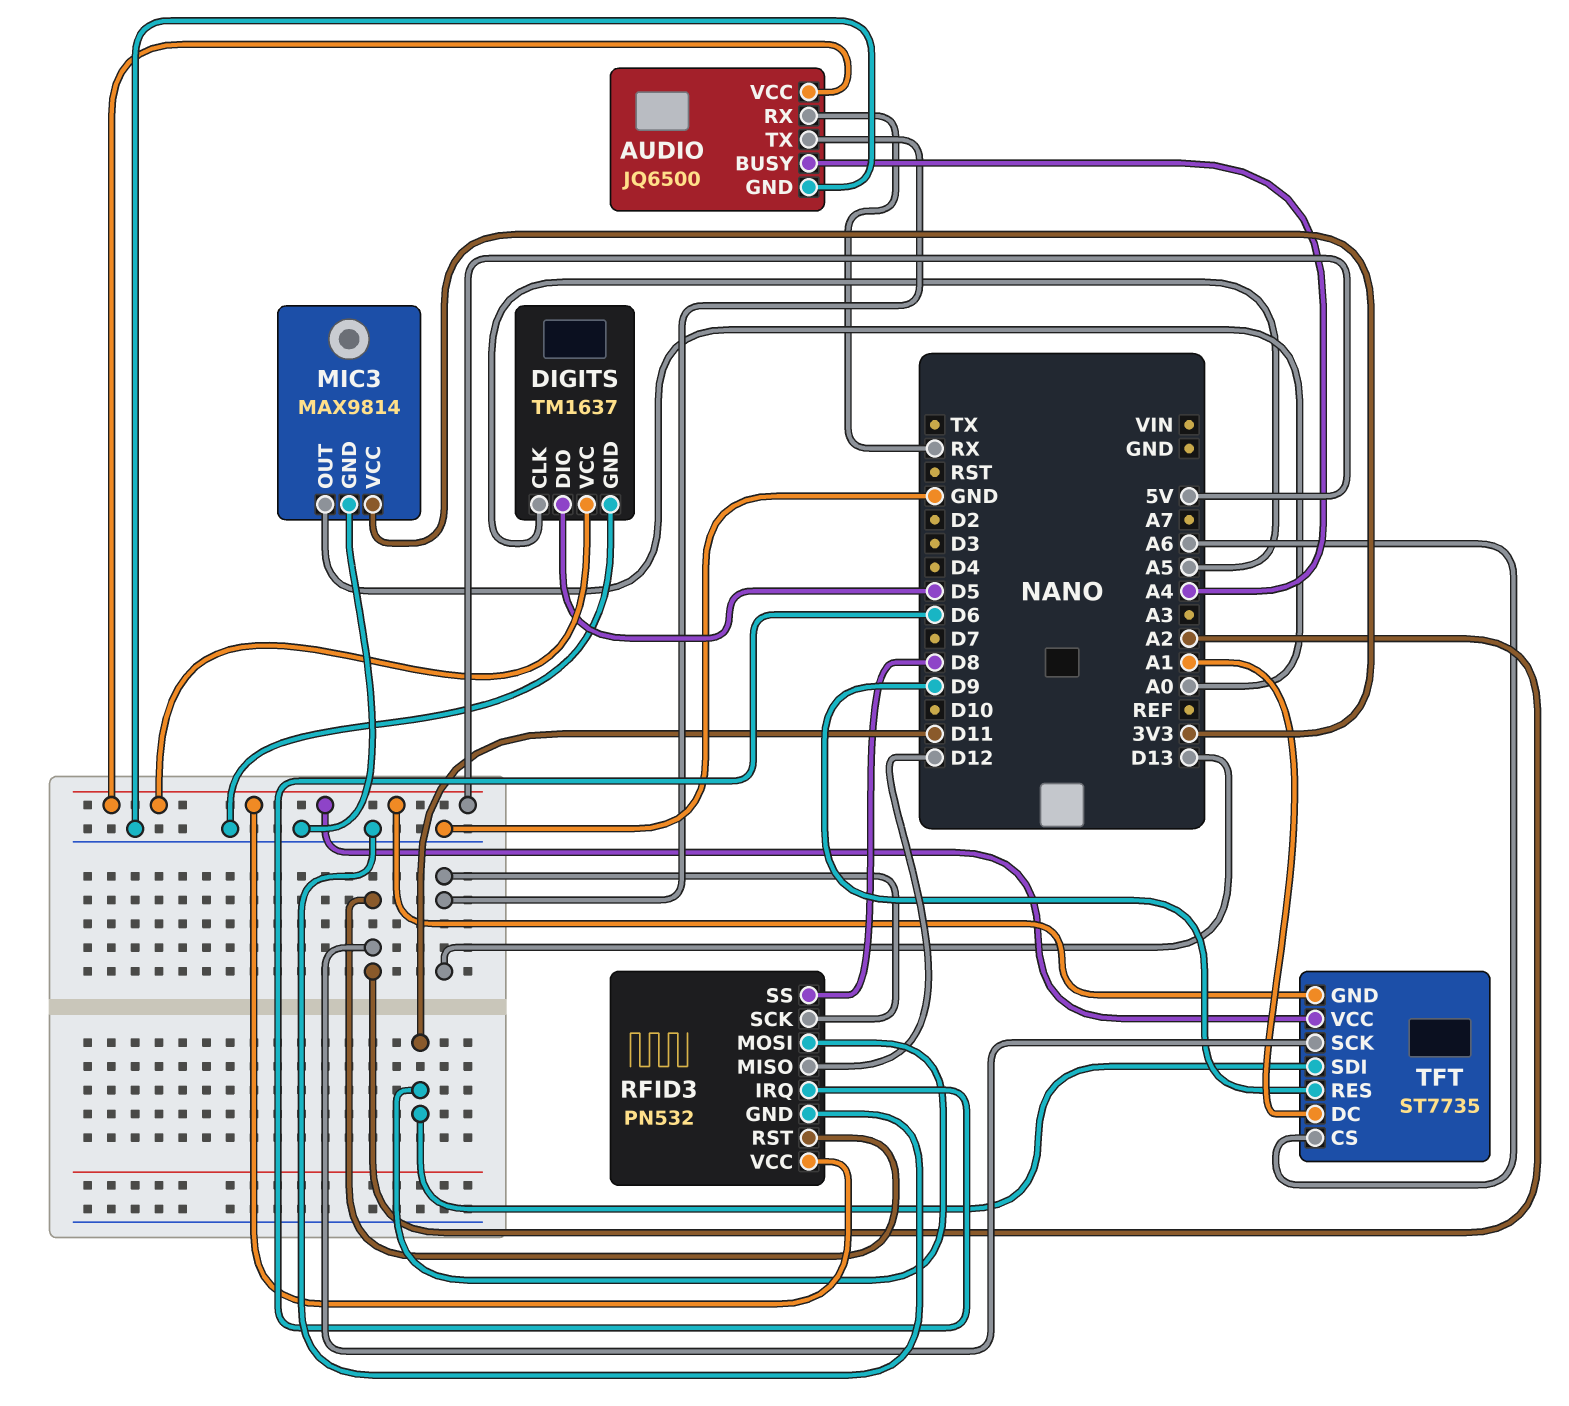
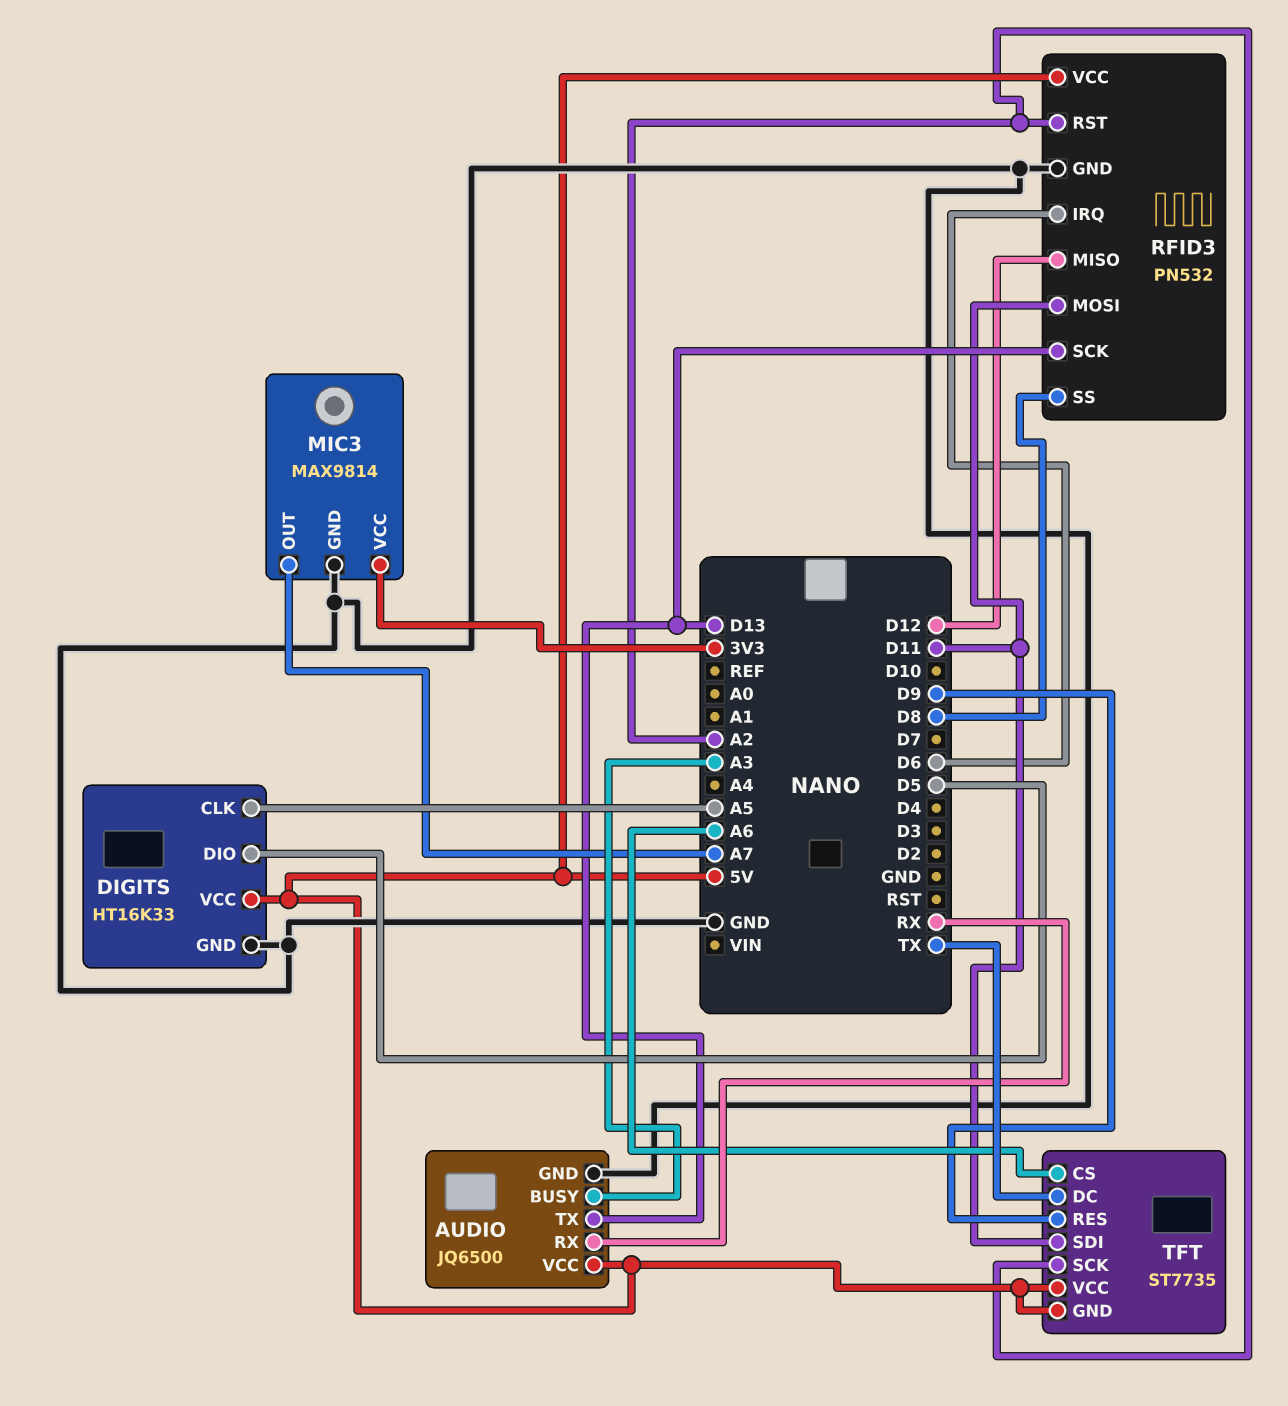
AUDIO pin BUSY: A4 -> A3
DIGITS: TM1637 -> HT16K33
MIC3 pin OUT: A0 -> A7
TFT pin DC: A1 -> TX

